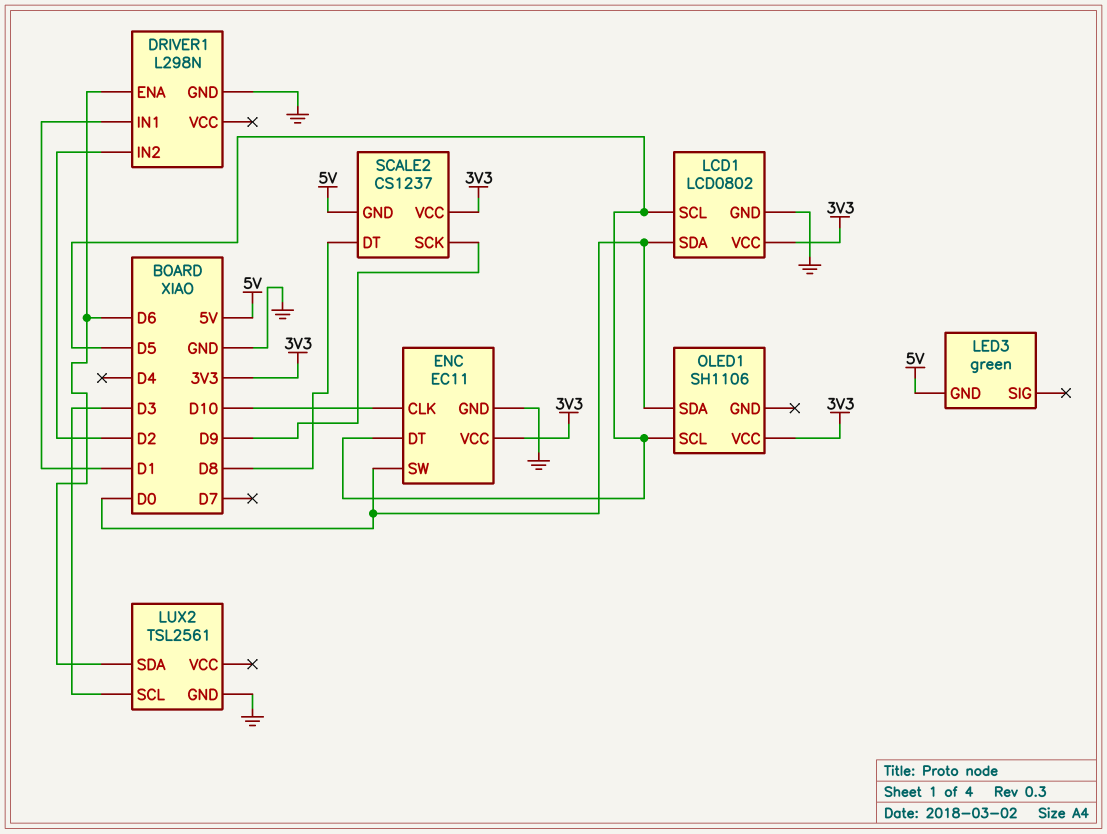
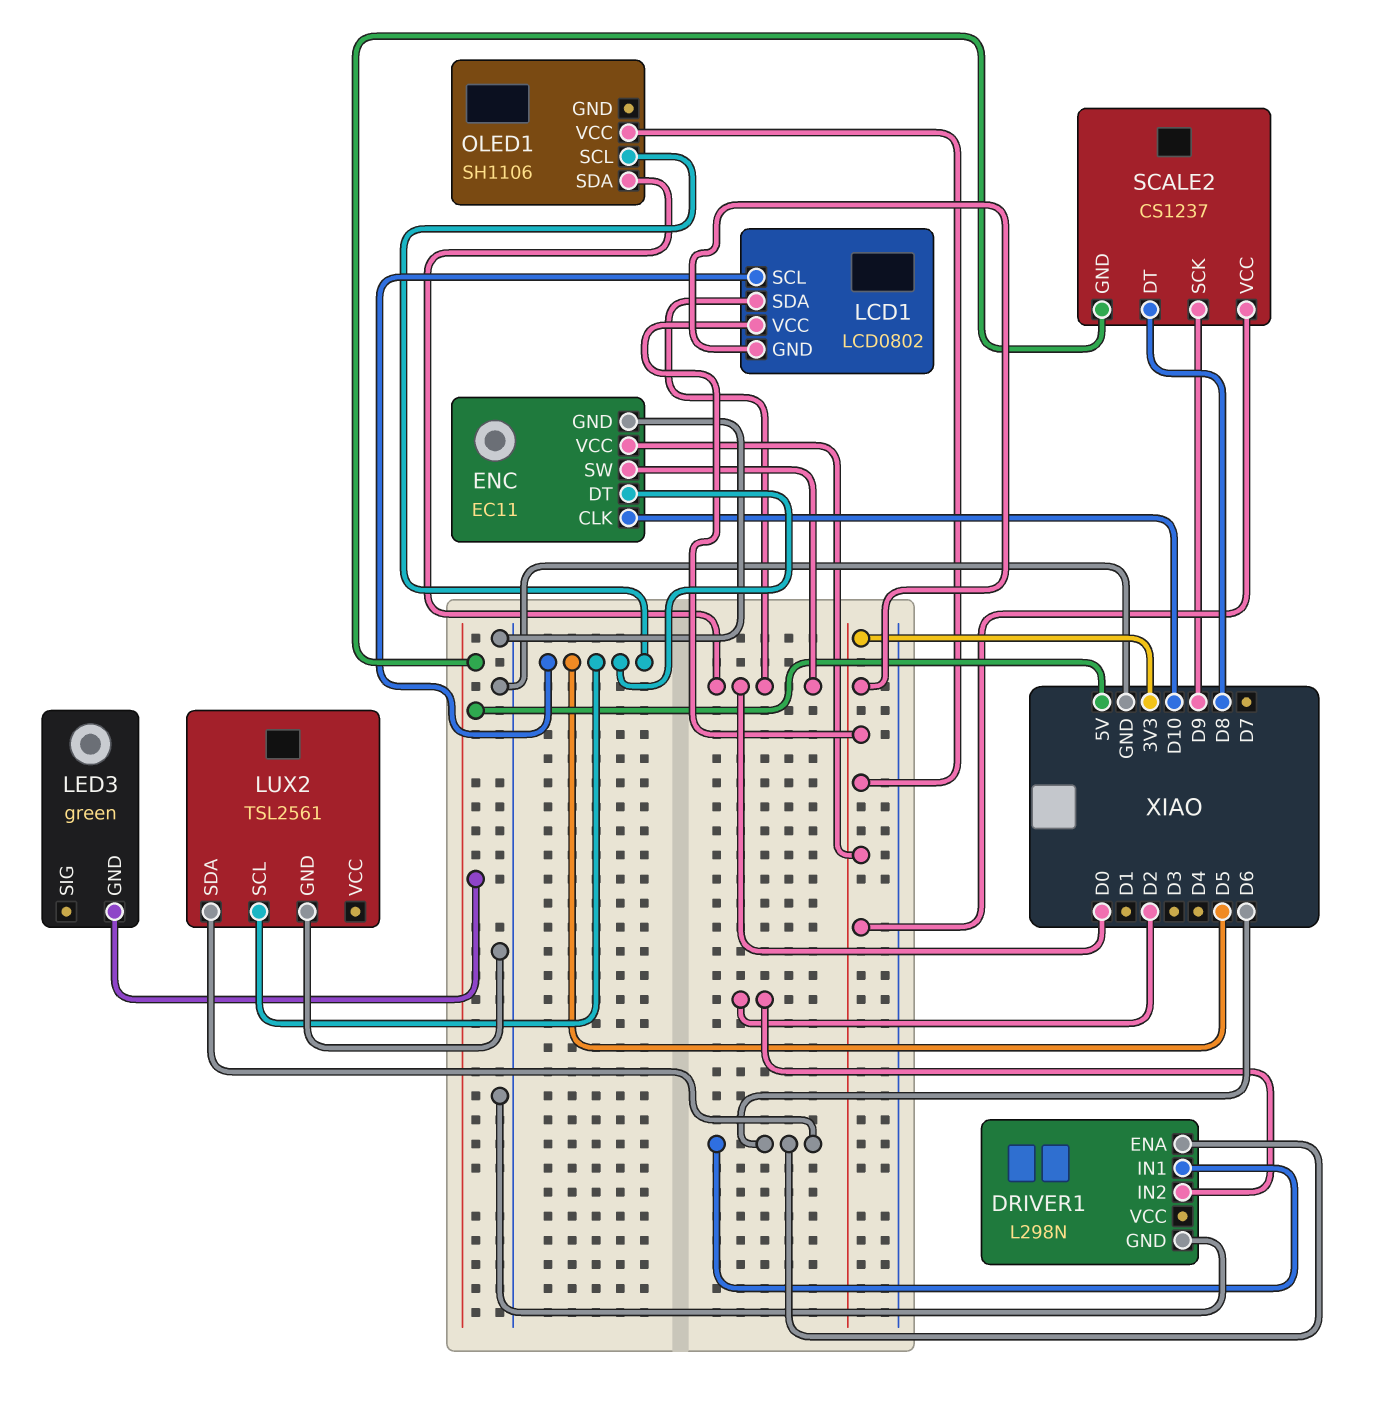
DRIVER1 pin IN1: D1 -> D6
LCD1 pin GND: GND -> 3V3
LUX2 pin SCL: D3 -> D5

